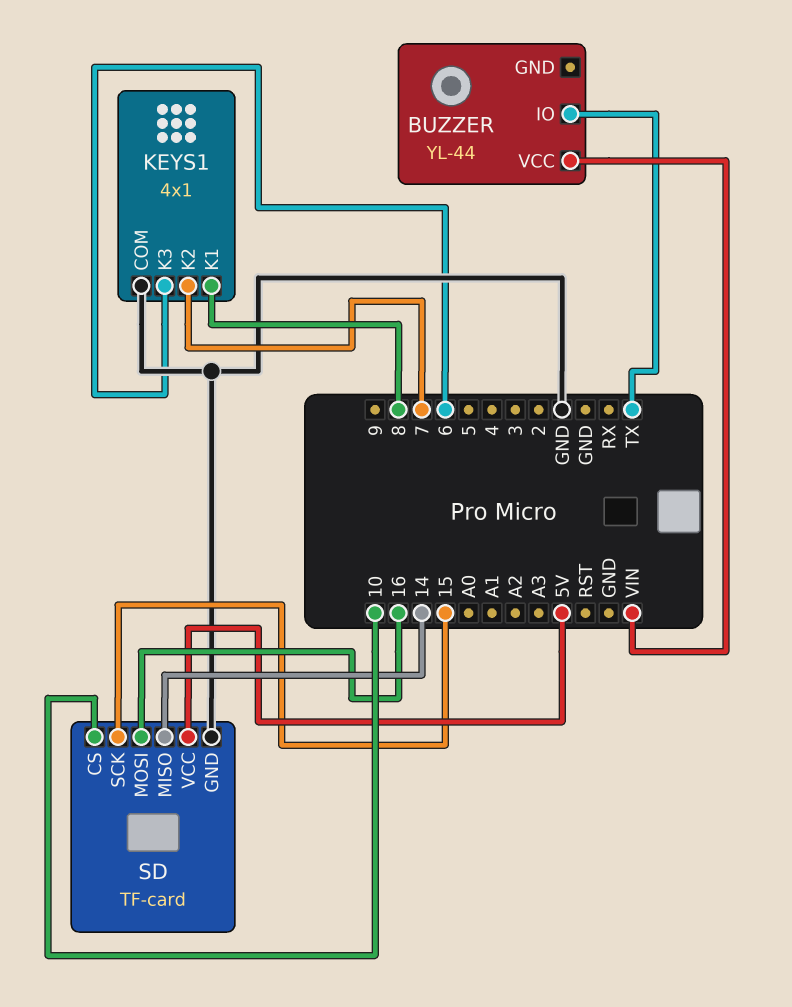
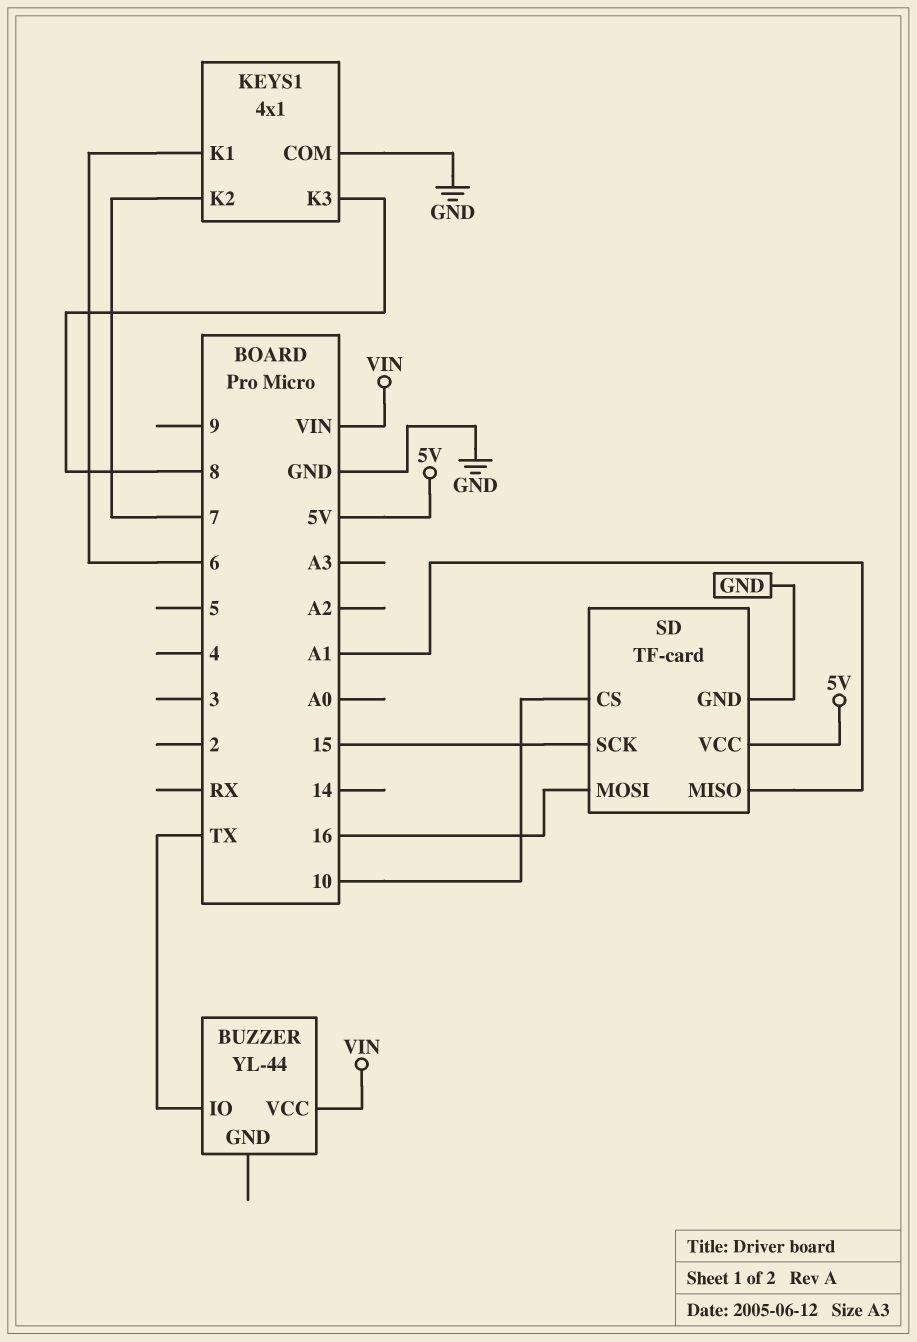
KEYS1 pin K1: 8 -> 6
KEYS1 pin K3: 6 -> 8
SD pin MISO: 14 -> A1

